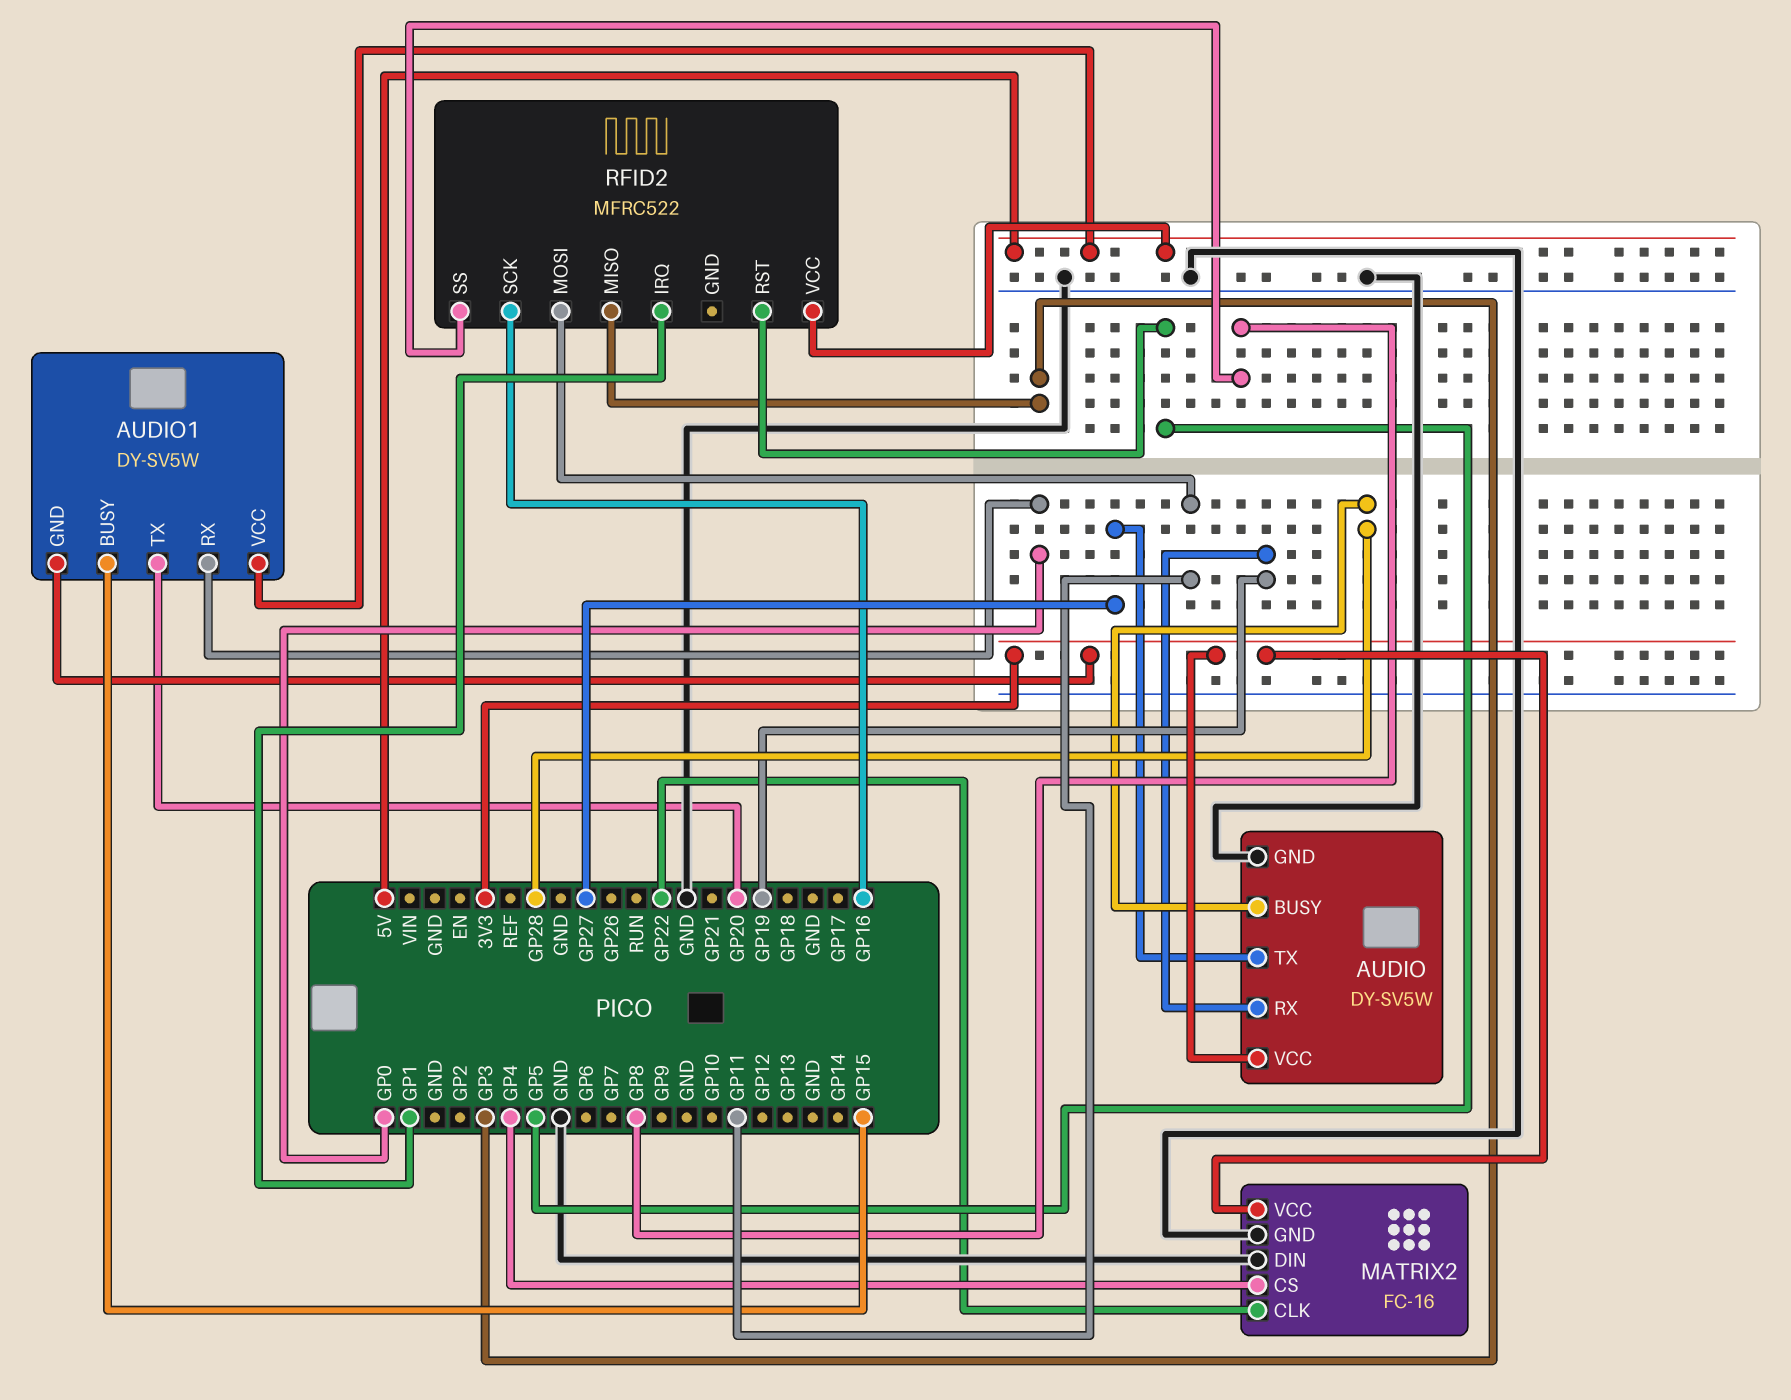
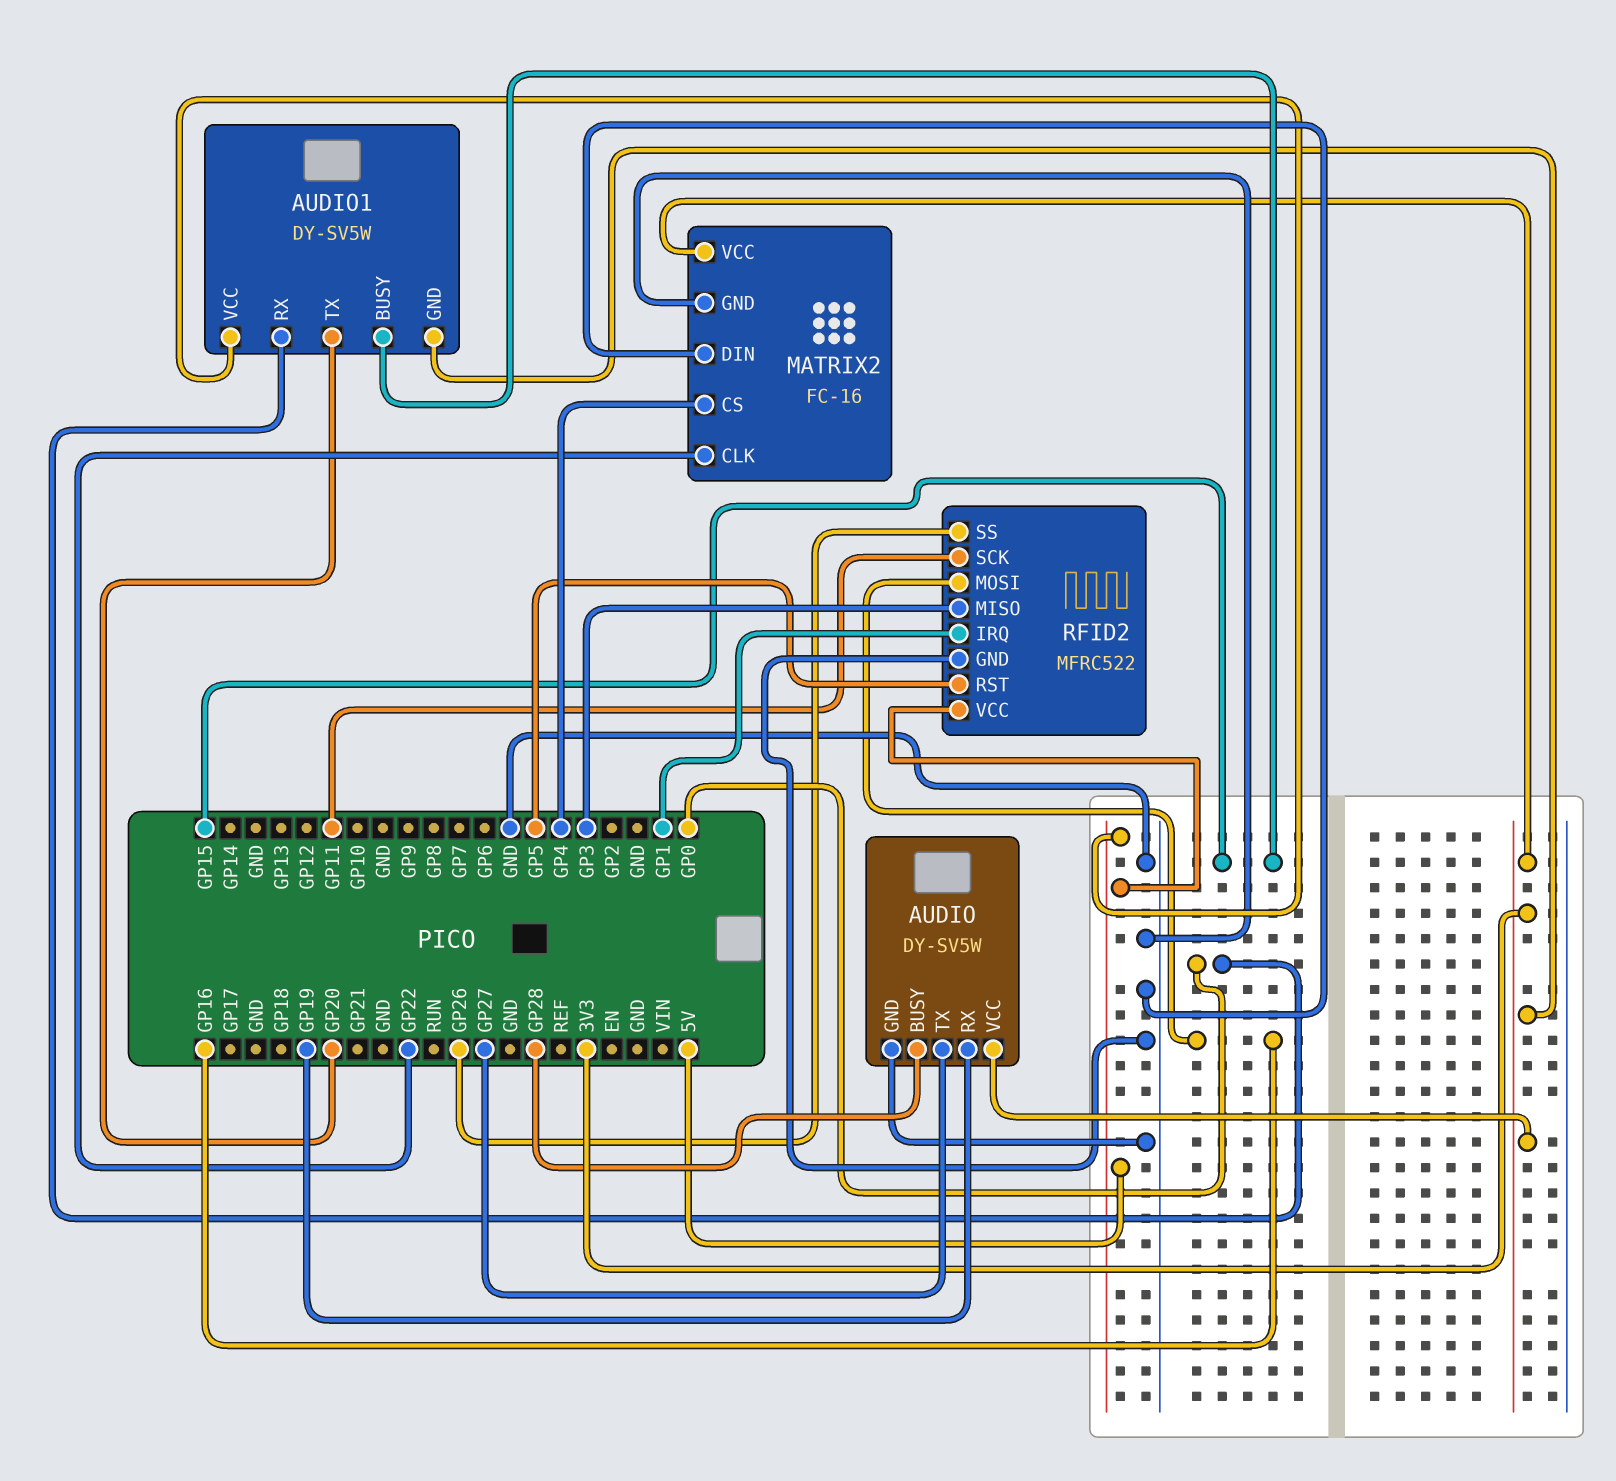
RFID2 pin GND: none -> GND
RFID2 pin MOSI: GP11 -> GP16
RFID2 pin SCK: GP16 -> GP11
RFID2 pin SS: GP8 -> GP26

